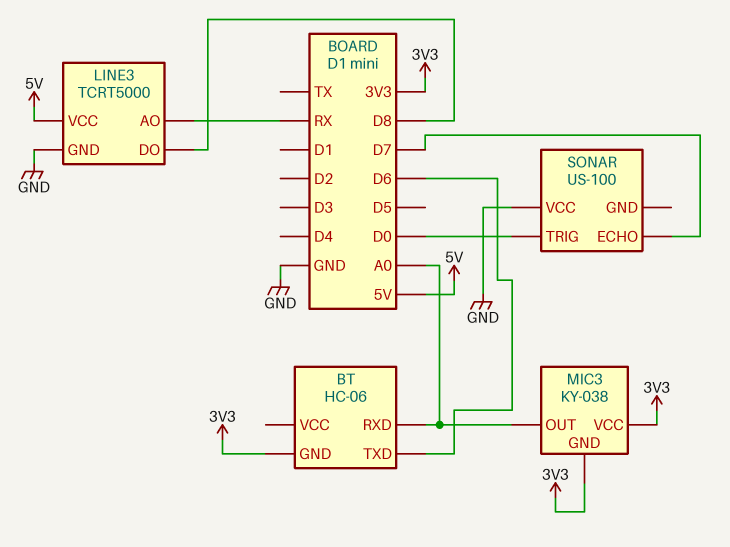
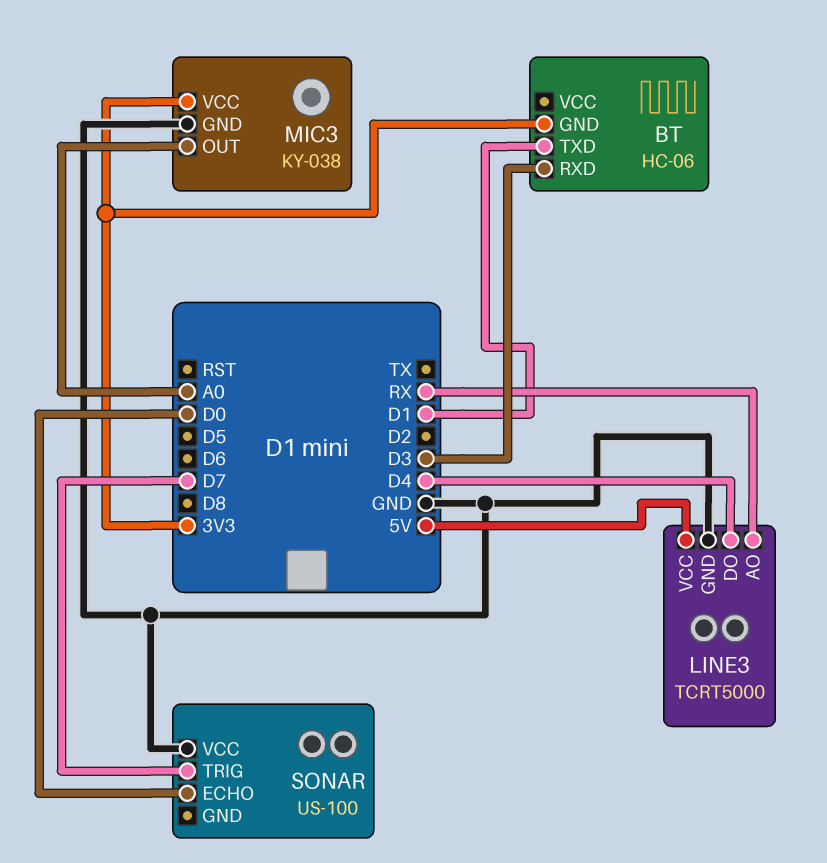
BT pin RXD: A0 -> D3
BT pin TXD: D6 -> D1
LINE3 pin DO: D8 -> D4
MIC3 pin GND: 3V3 -> GND
SONAR pin ECHO: D7 -> D0
SONAR pin TRIG: D0 -> D7

